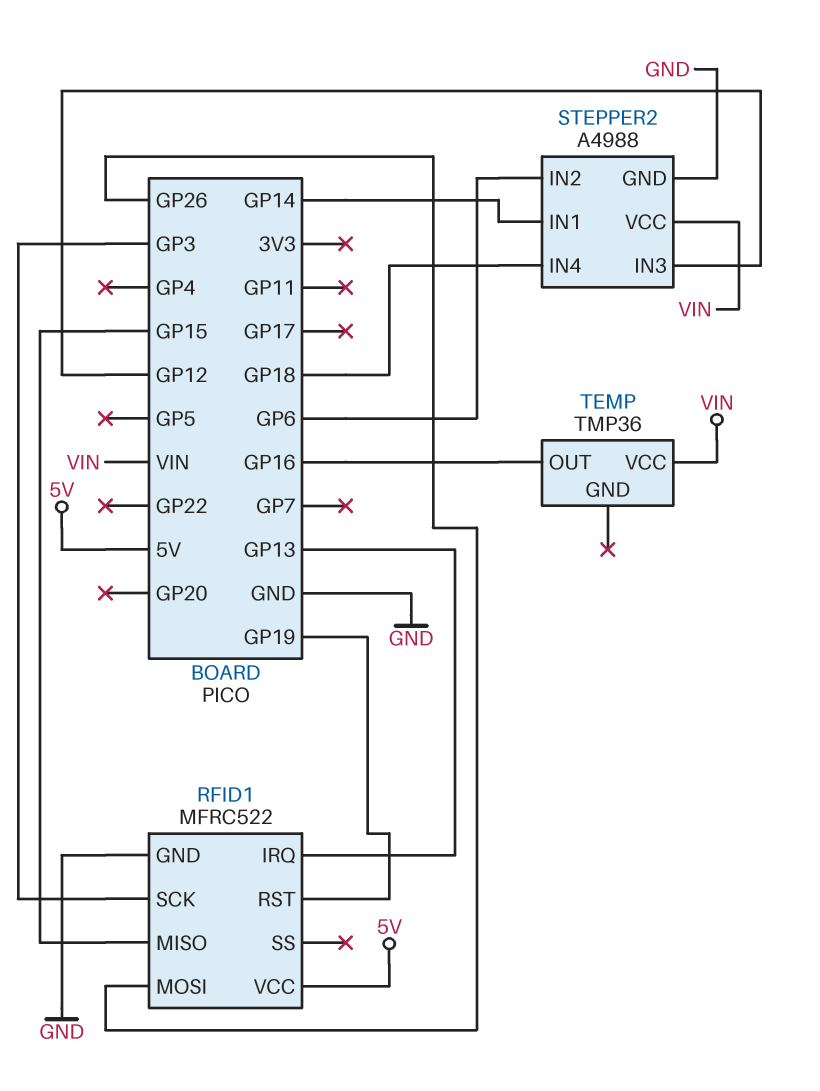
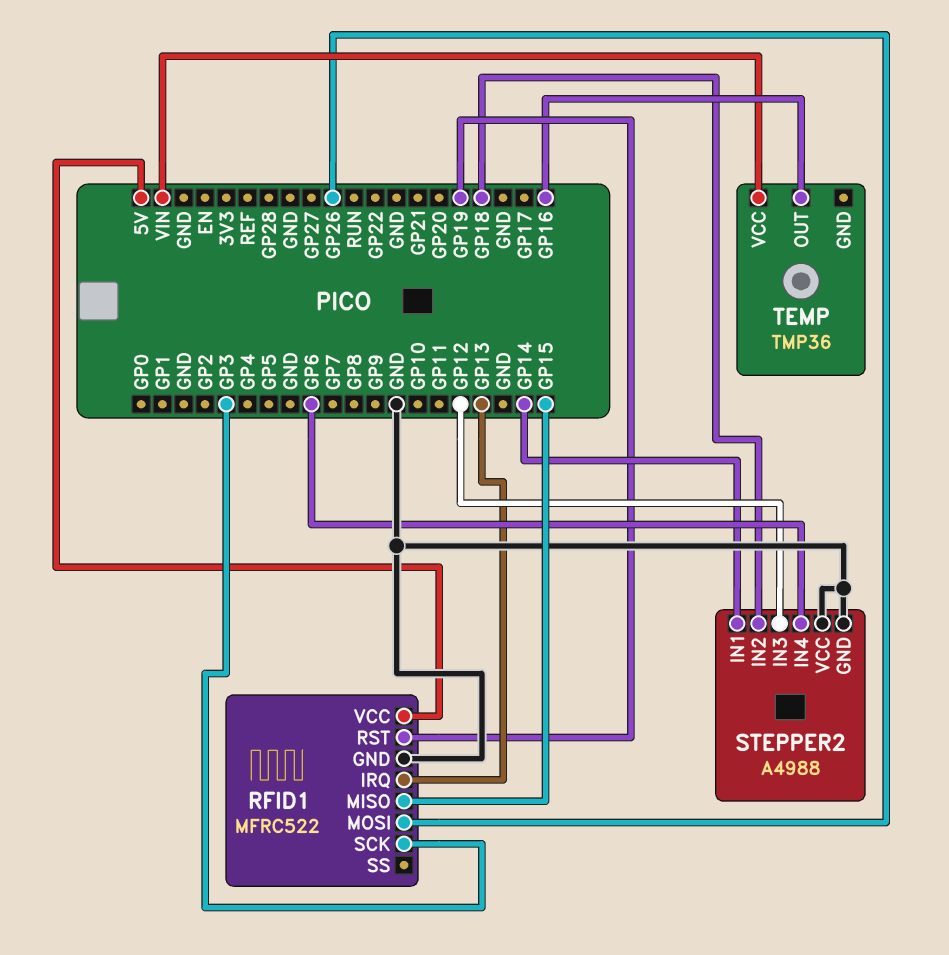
STEPPER2 pin IN2: GP6 -> GP18
STEPPER2 pin IN4: GP18 -> GP6
STEPPER2 pin VCC: VIN -> GND

